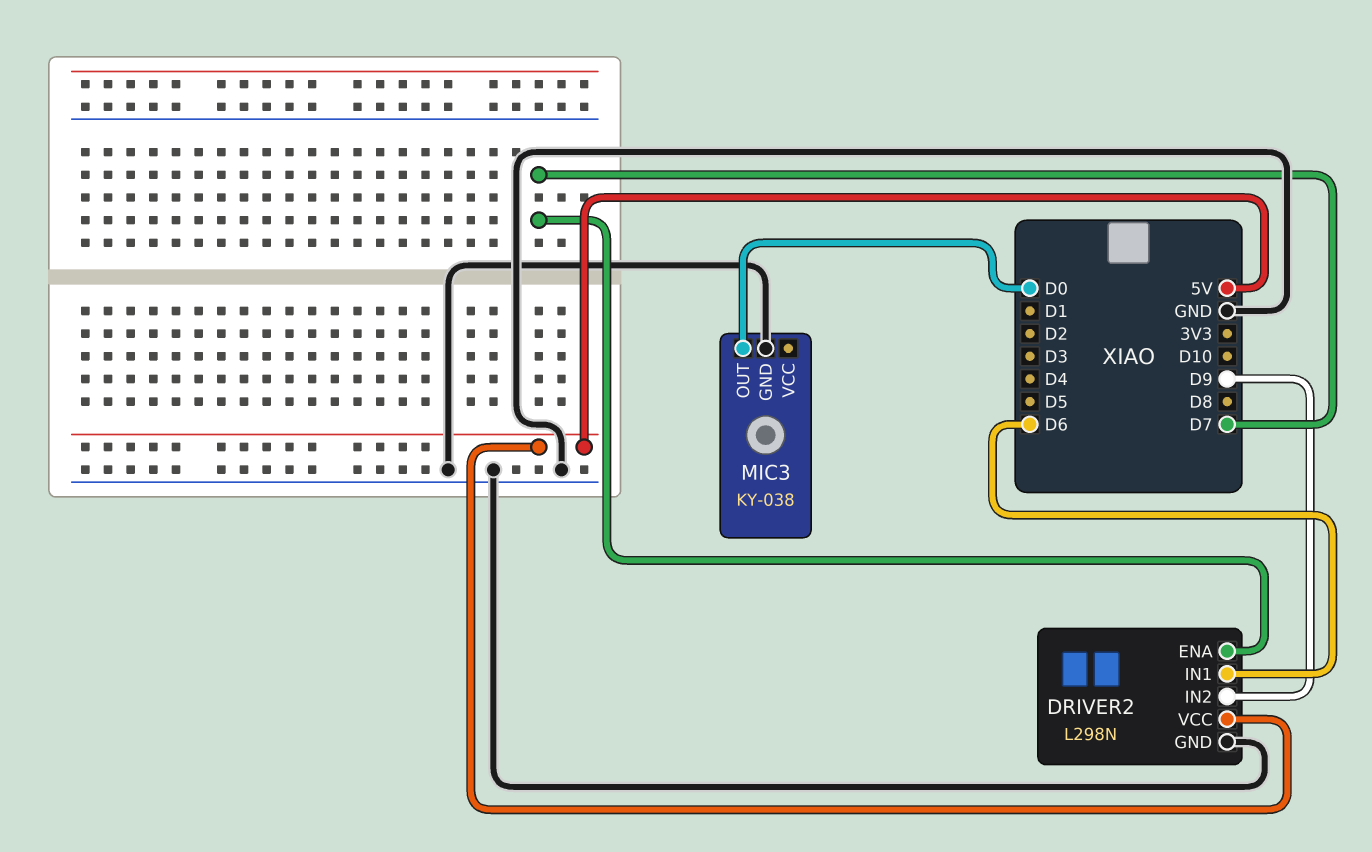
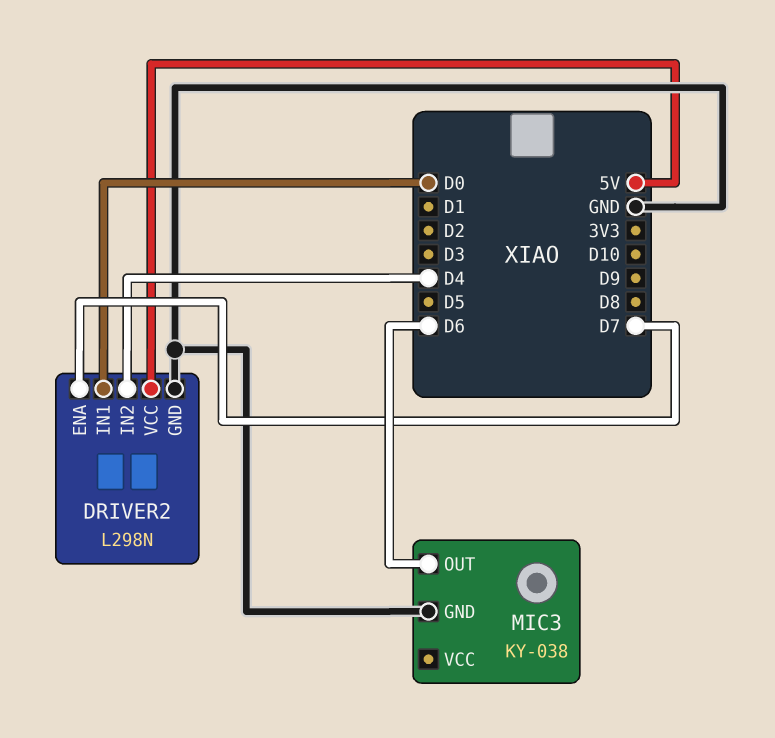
DRIVER2 pin IN1: D6 -> D0
DRIVER2 pin IN2: D9 -> D4
MIC3 pin OUT: D0 -> D6

